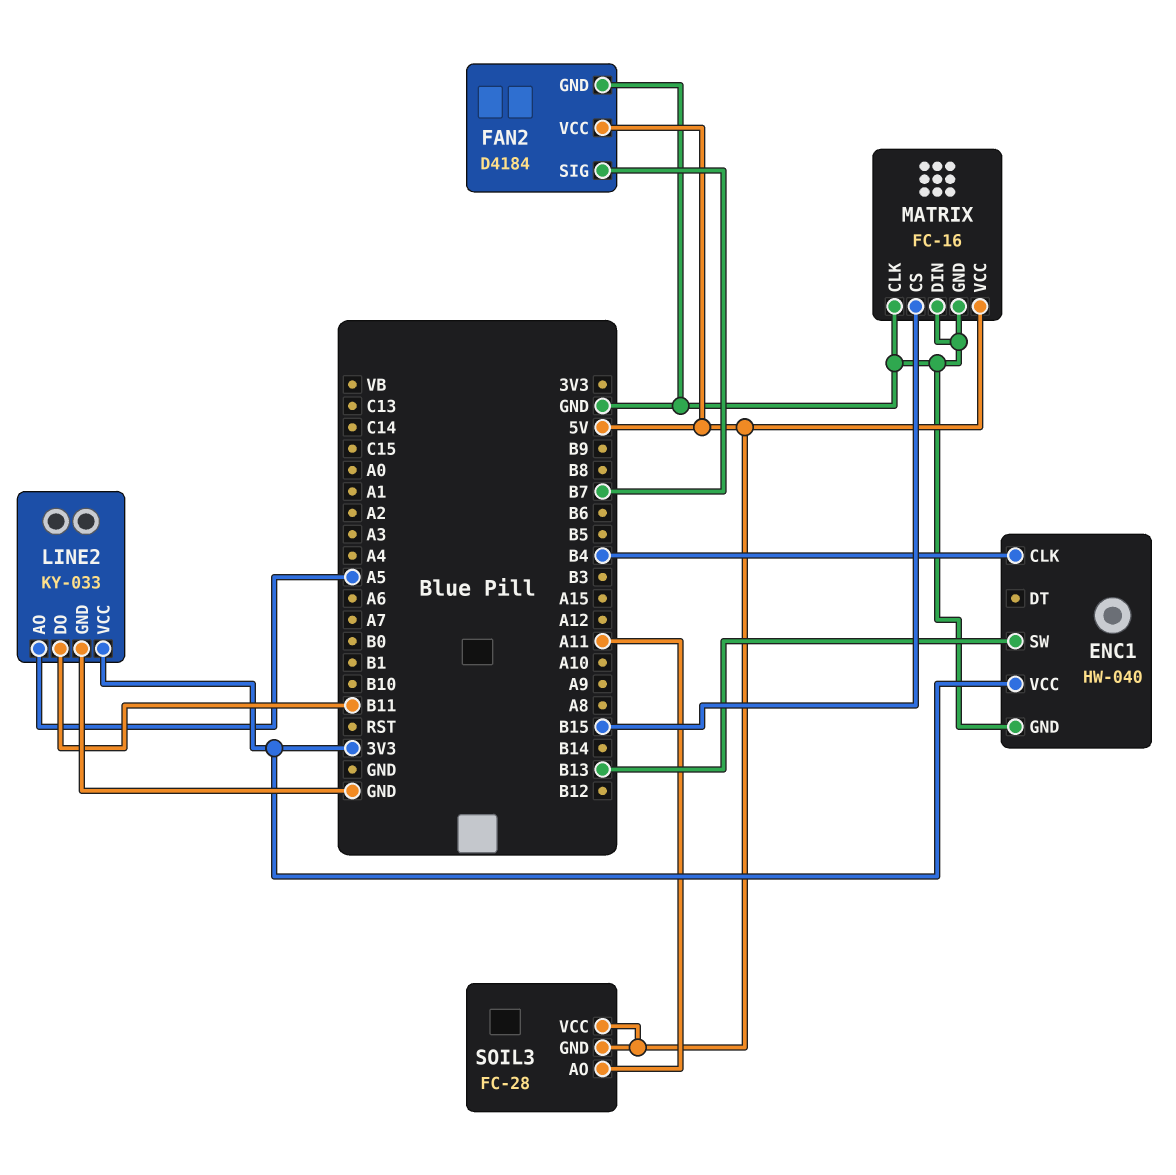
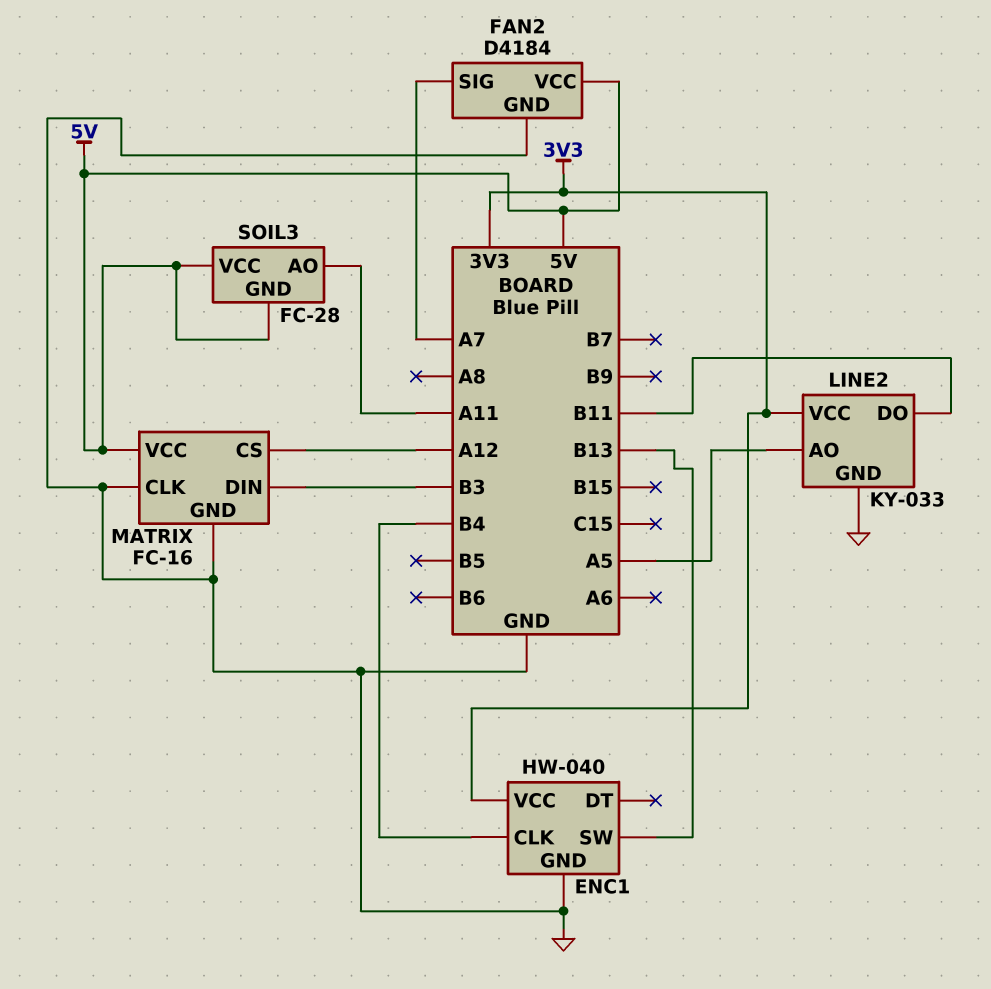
FAN2 pin SIG: B7 -> A7
MATRIX pin CS: B15 -> A12
MATRIX pin DIN: GND -> B3

